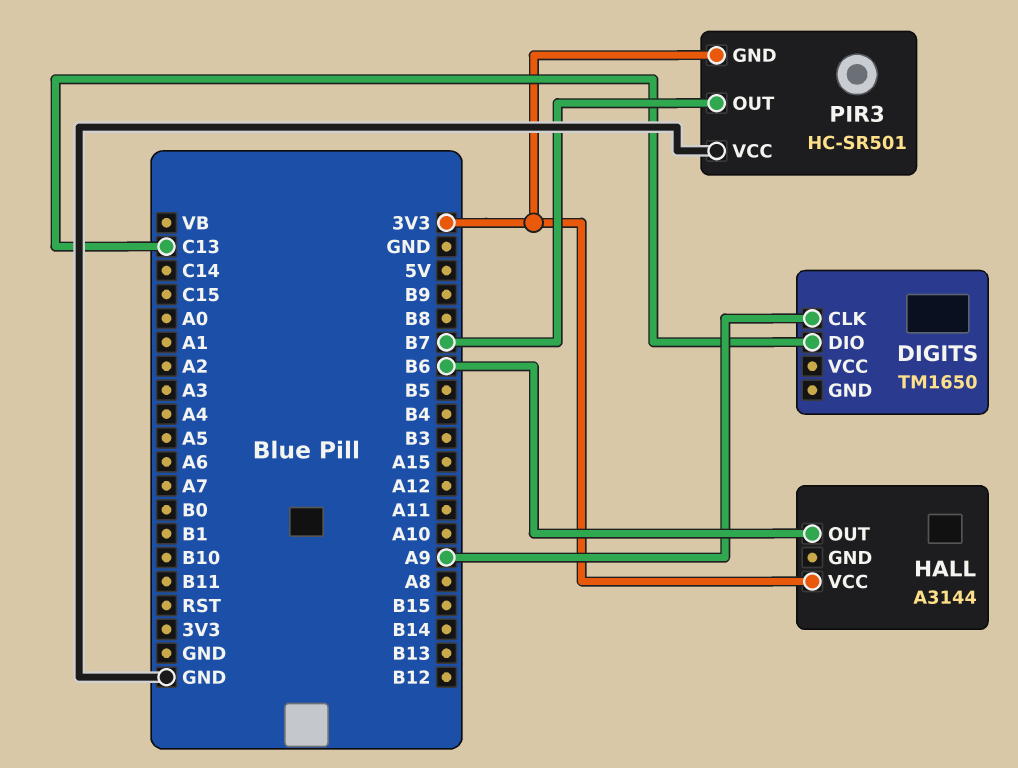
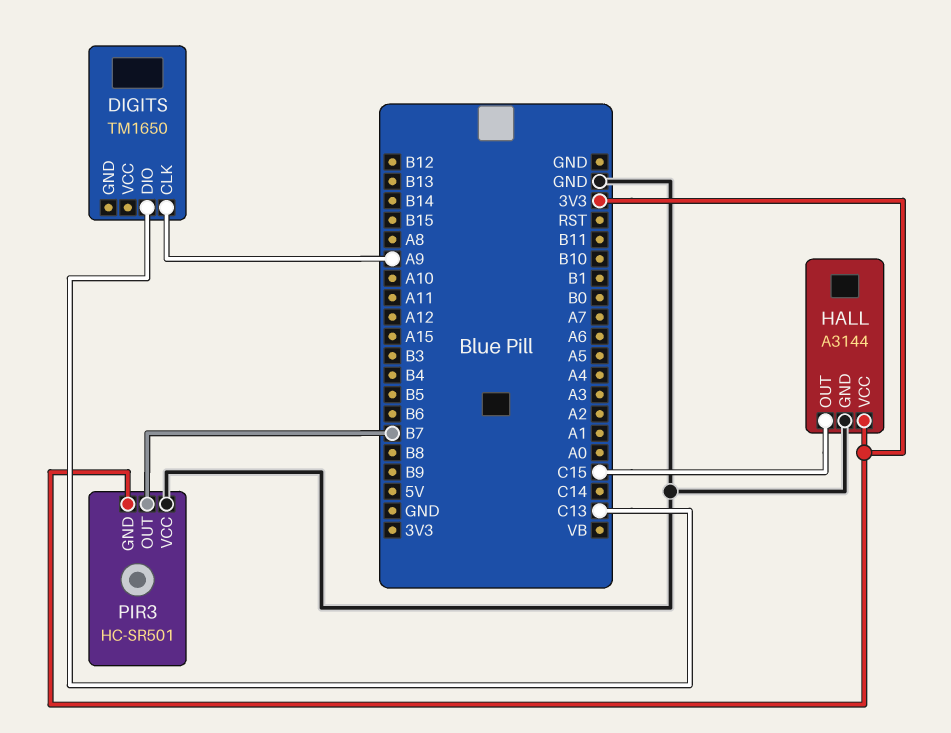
HALL pin GND: none -> GND
HALL pin OUT: B6 -> C15

